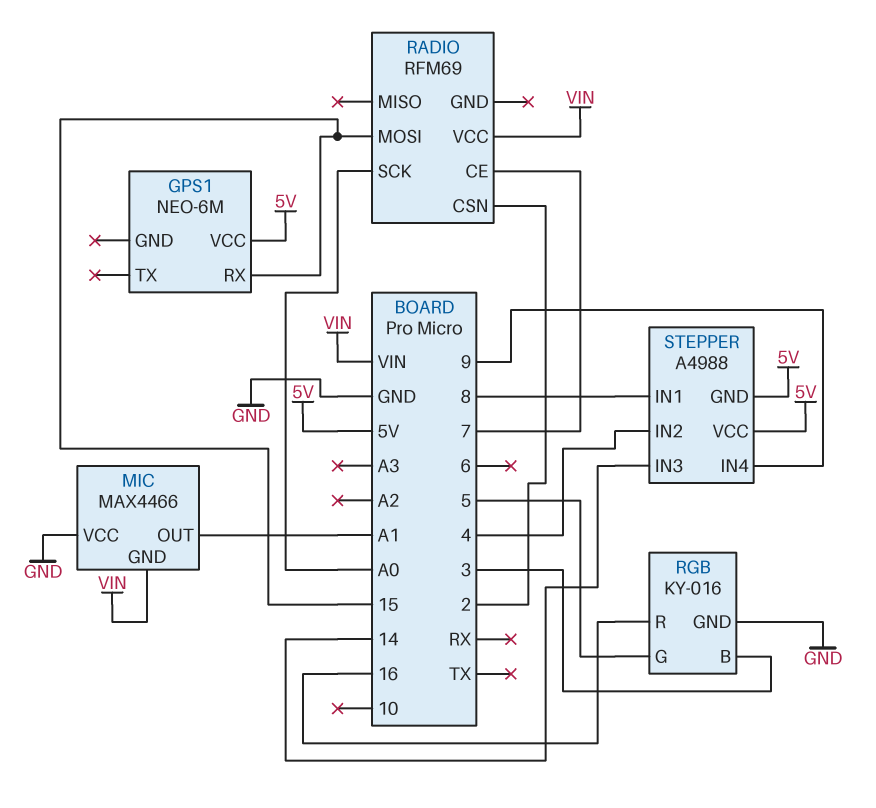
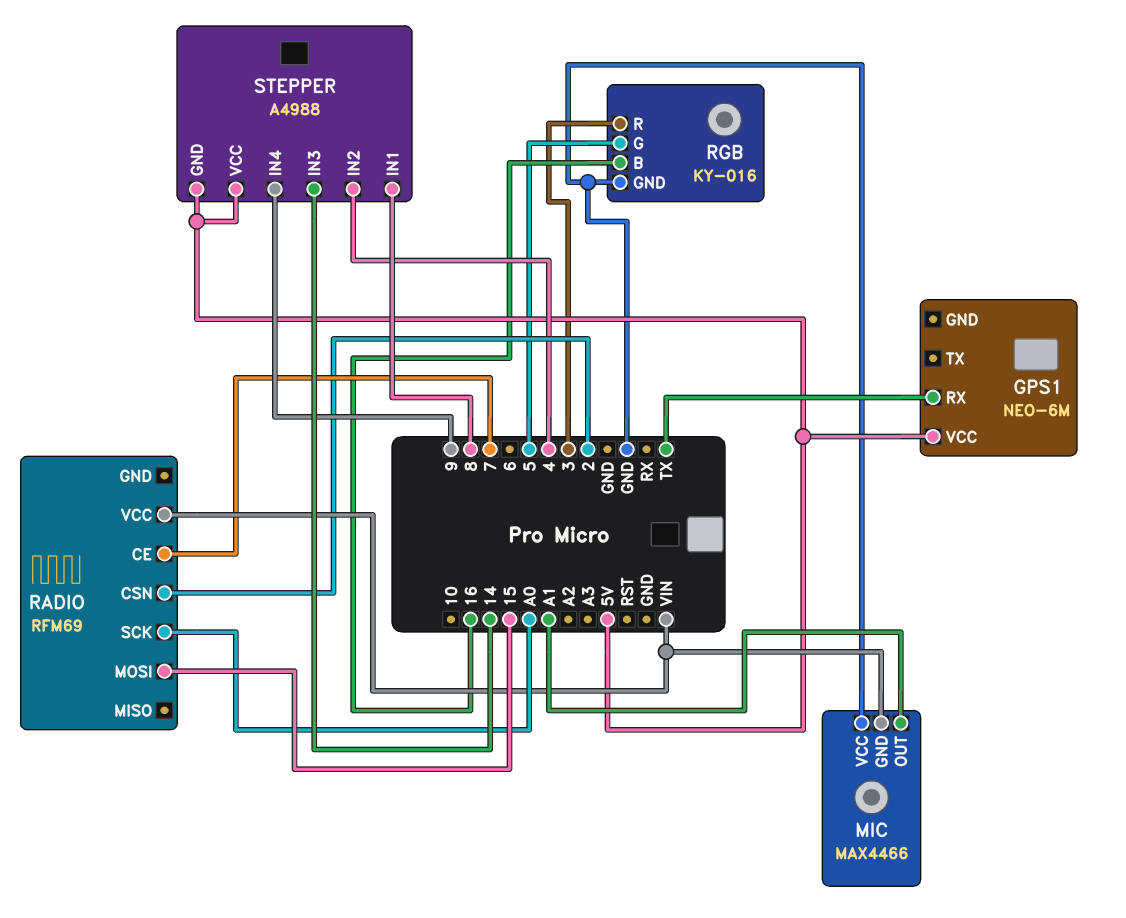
GPS1 pin RX: 15 -> TX
RGB pin B: 3 -> 16
RGB pin R: 16 -> 3

